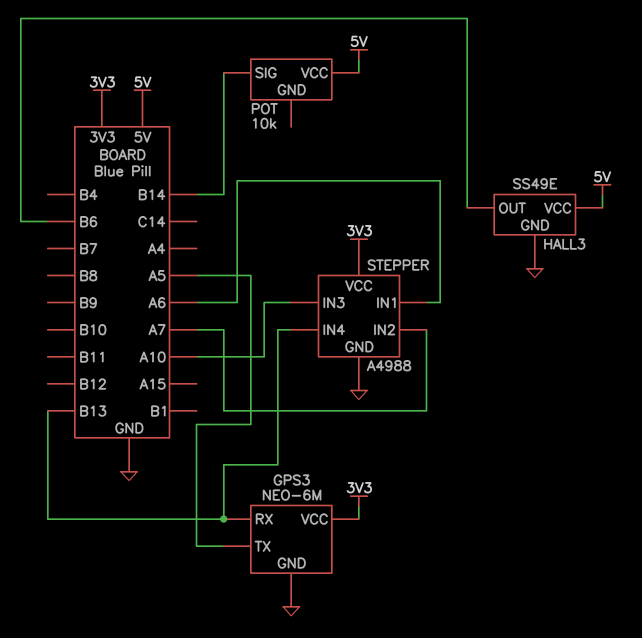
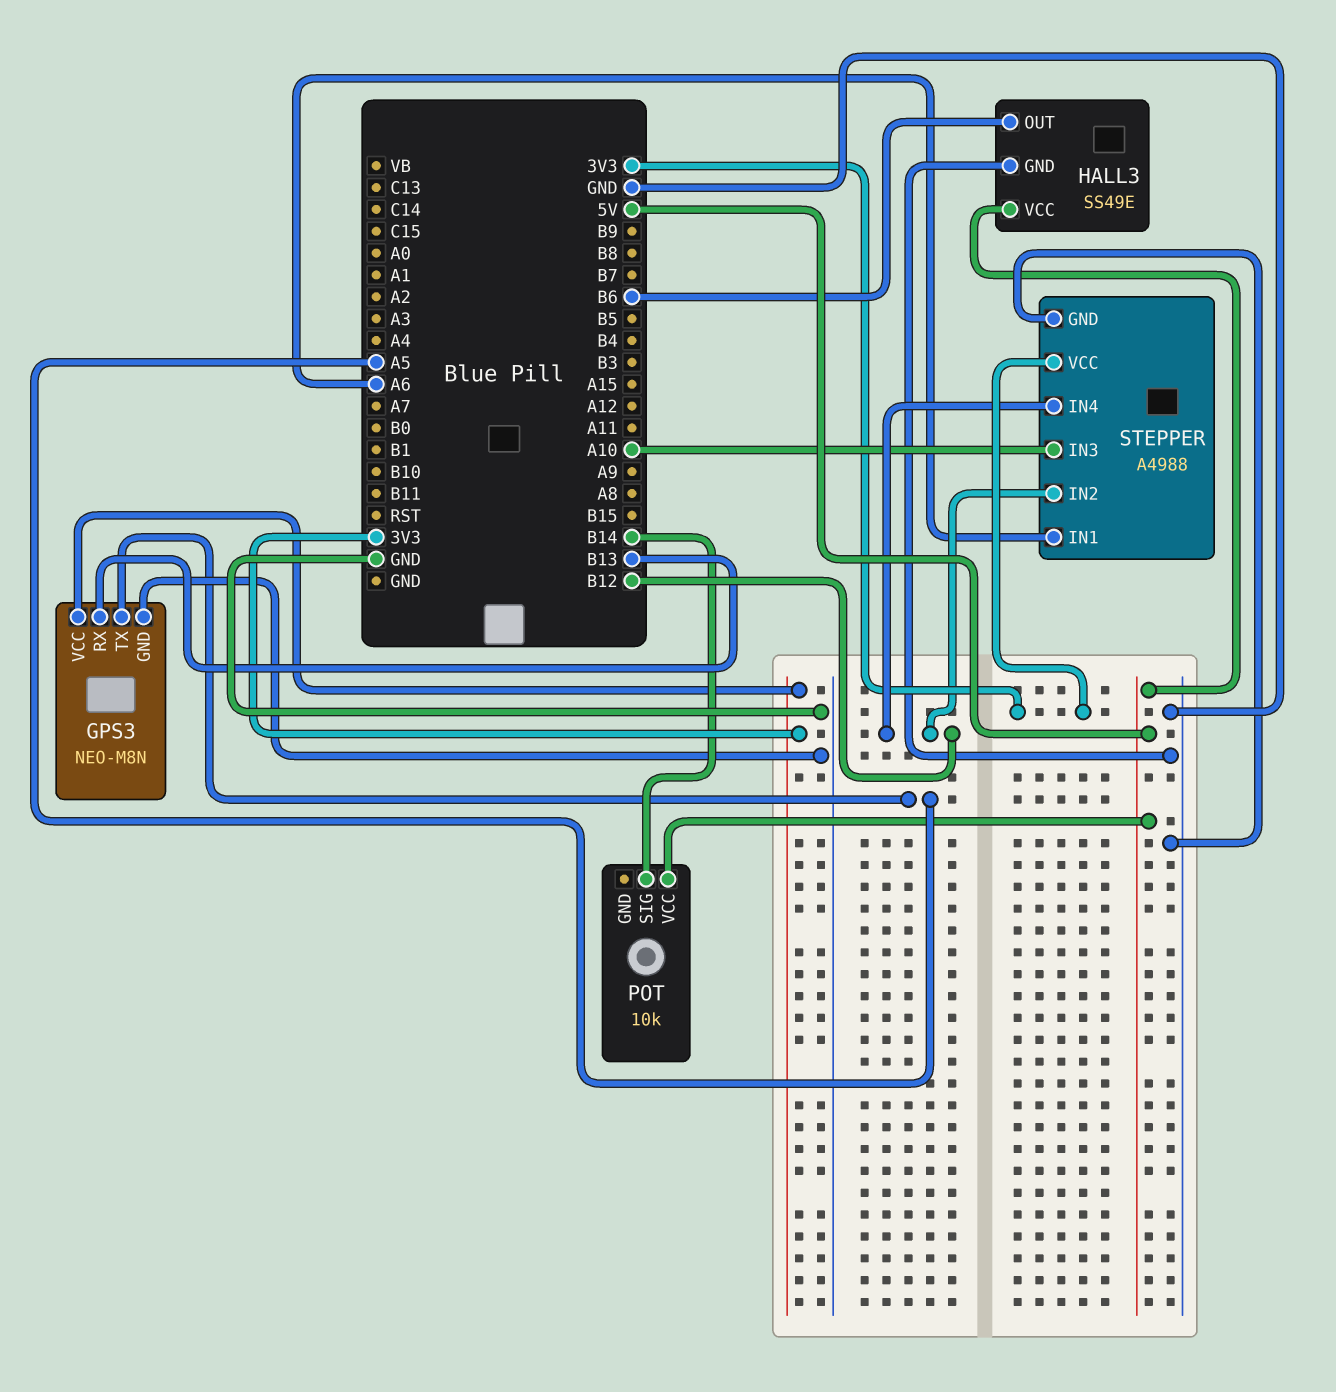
GPS3: NEO-6M -> NEO-M8N
STEPPER pin IN2: A7 -> B12
STEPPER pin IN4: B13 -> B12

